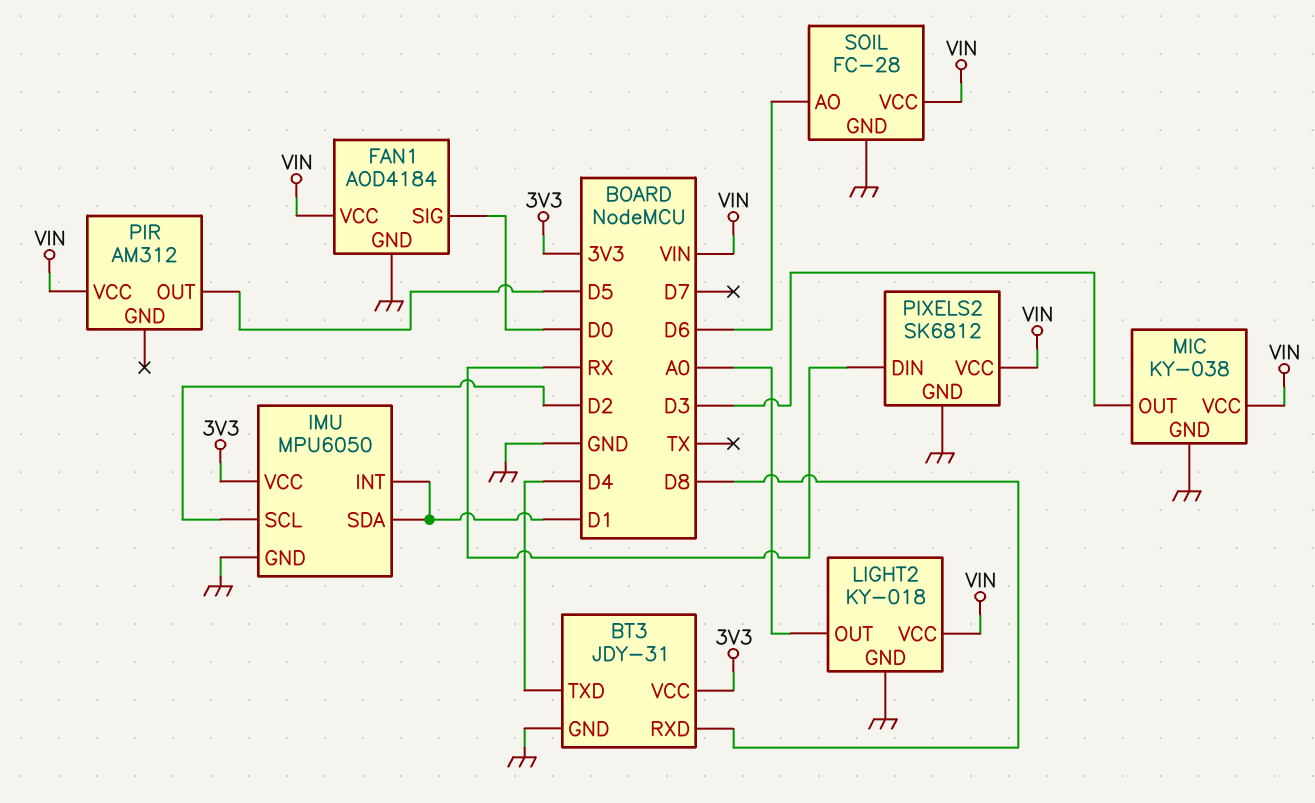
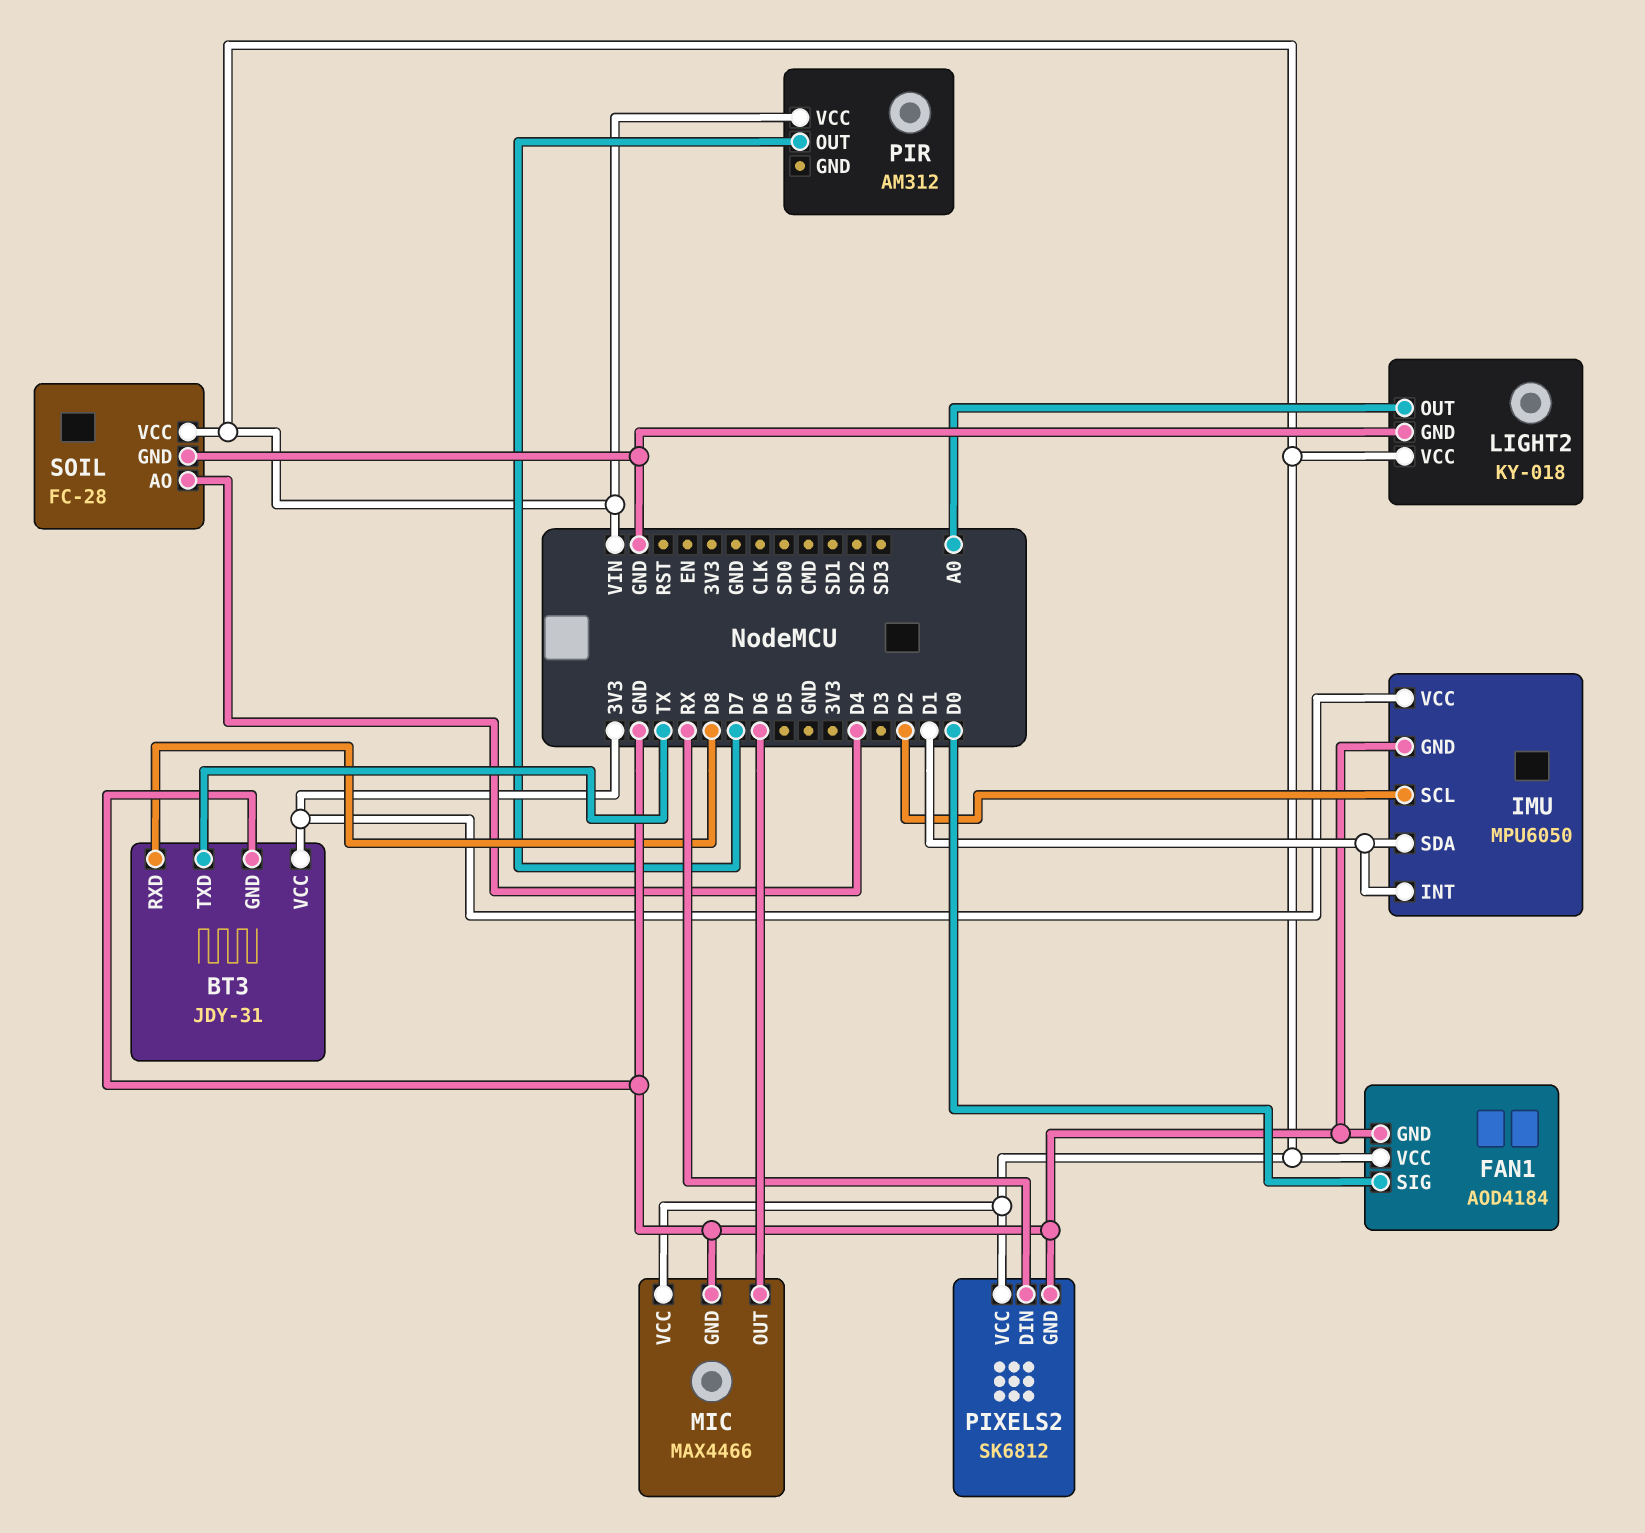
BT3 pin TXD: D4 -> TX
MIC: KY-038 -> MAX4466
MIC pin OUT: D3 -> D6
PIR pin OUT: D5 -> D7
SOIL pin AO: D6 -> D4

